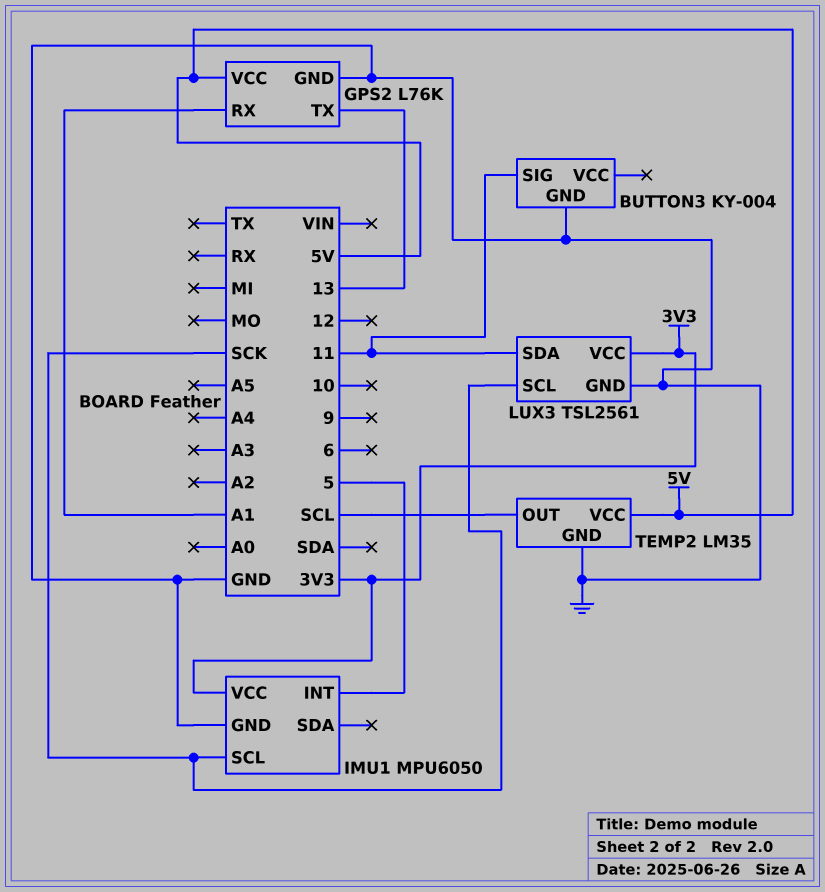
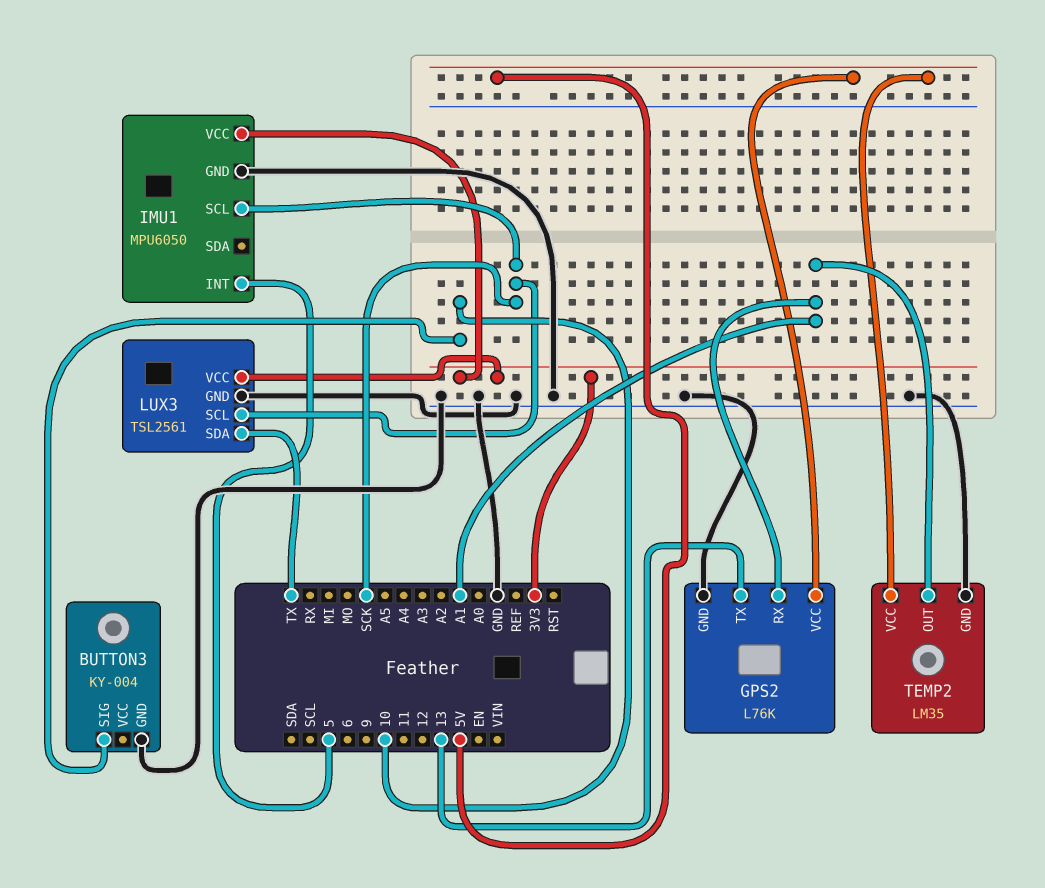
BUTTON3 pin SIG: 11 -> 10
LUX3 pin SDA: 11 -> TX
TEMP2 pin OUT: SCL -> A1

